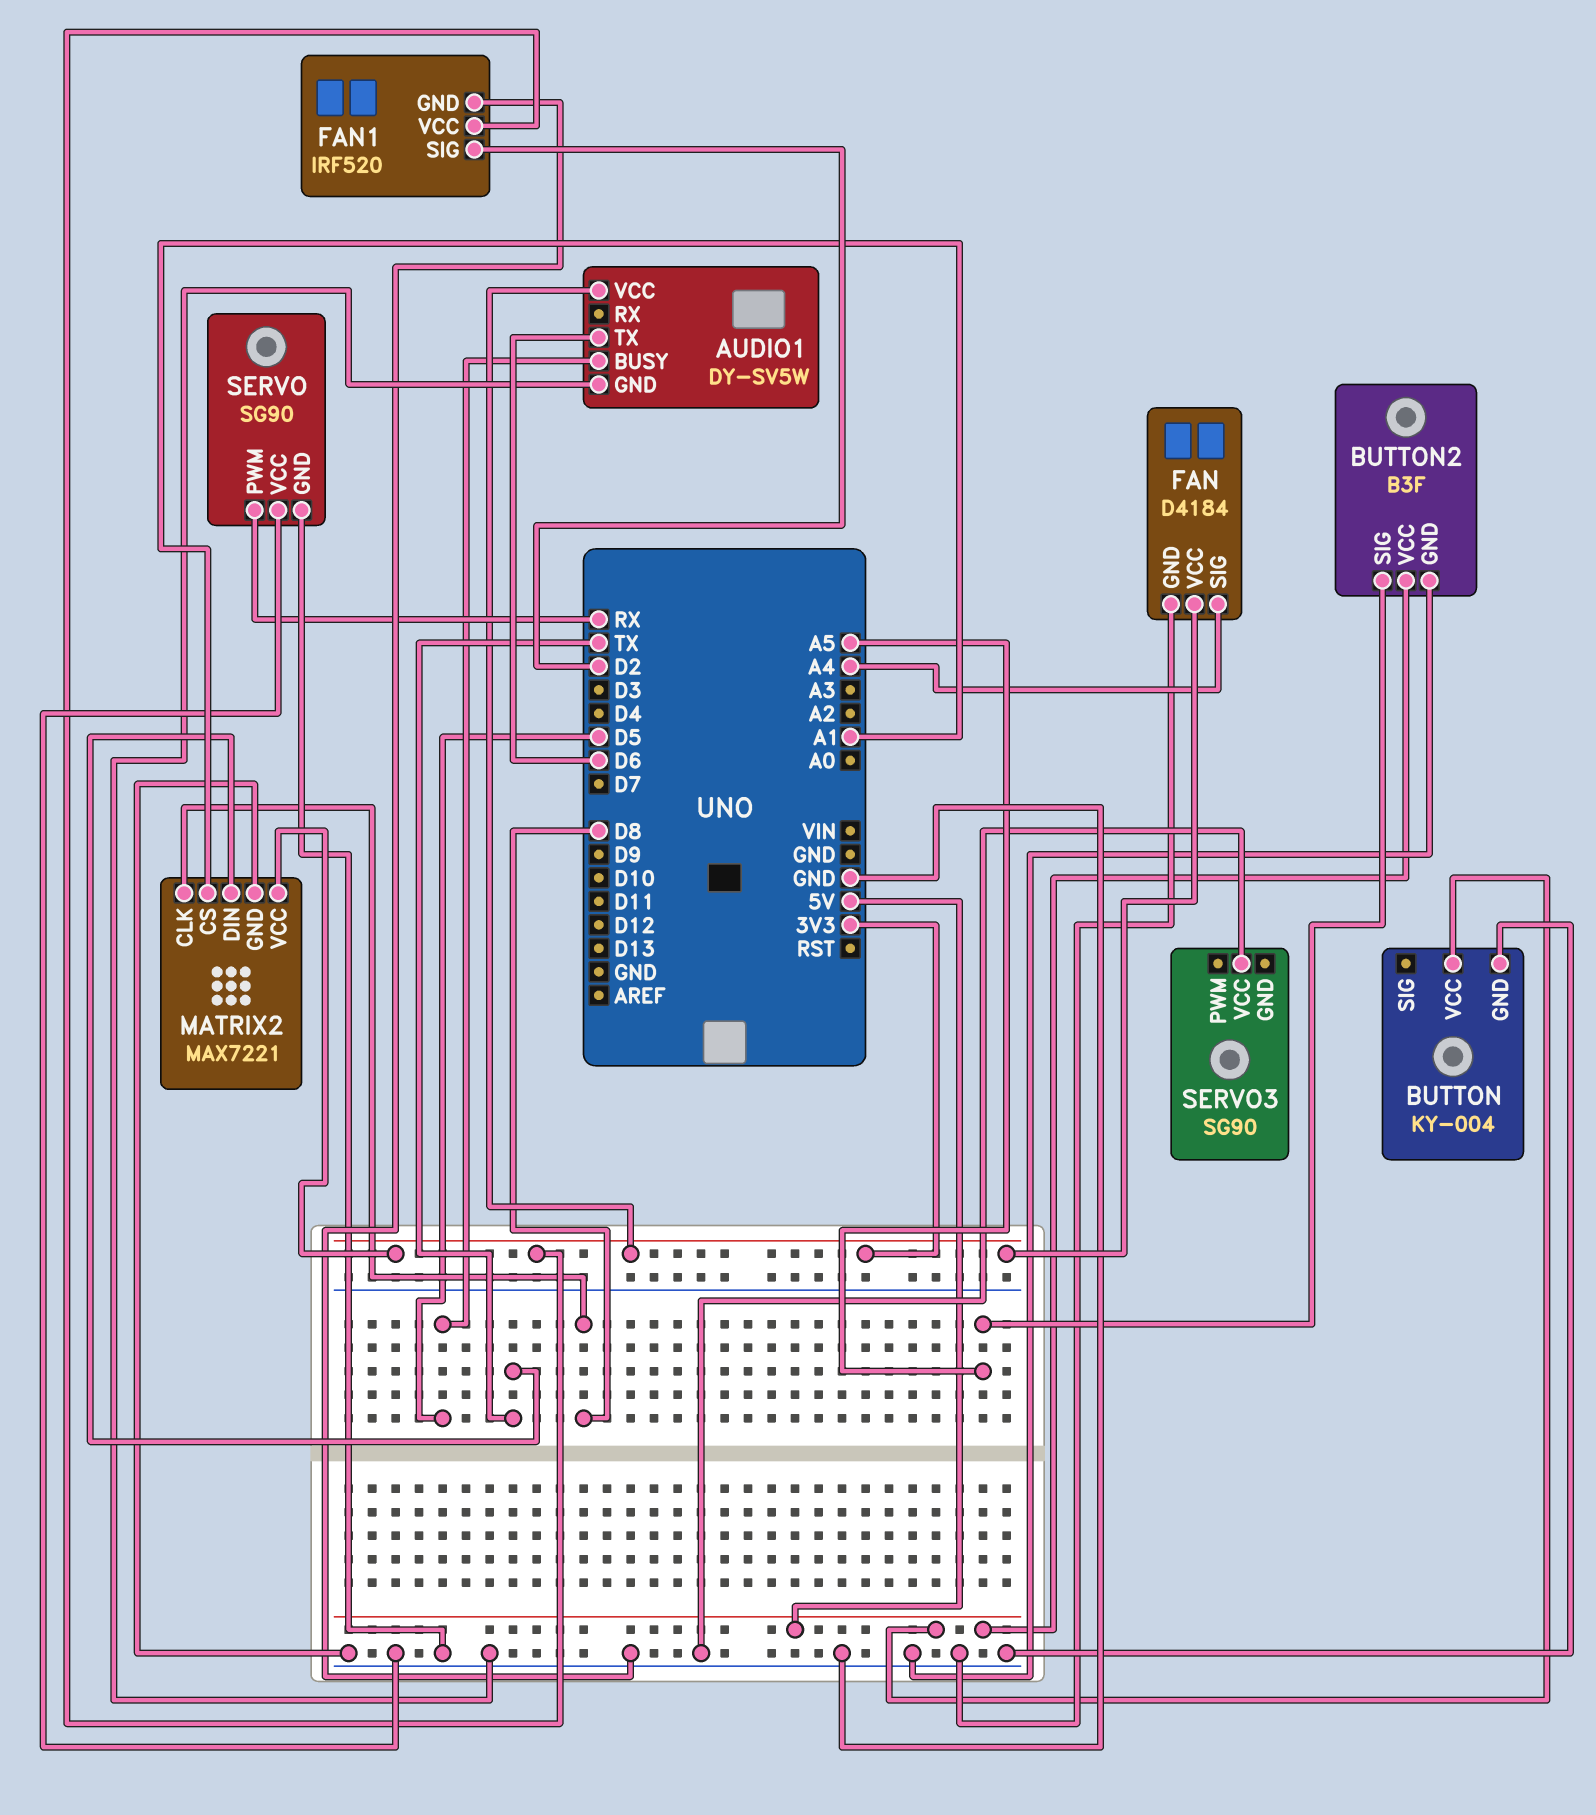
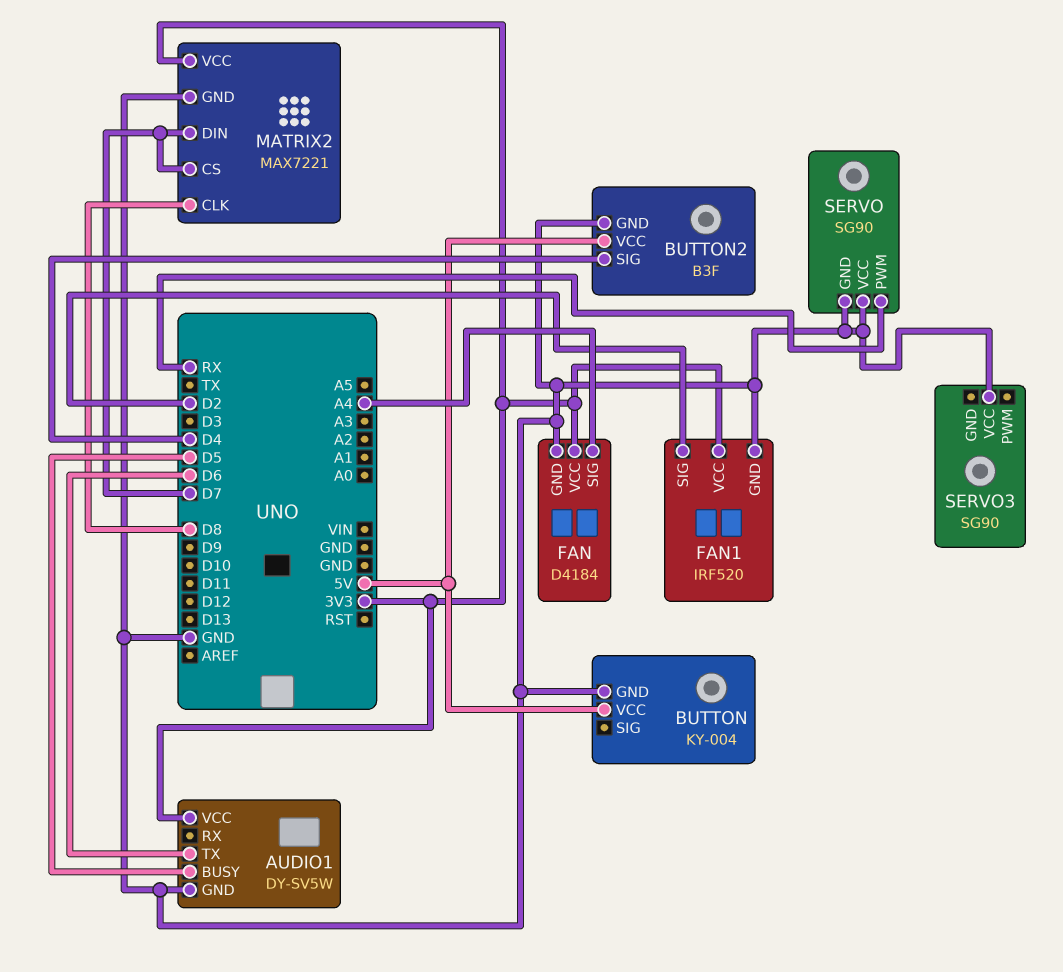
BUTTON2 pin SIG: A5 -> D4
MATRIX2 pin CS: A1 -> D7
MATRIX2 pin DIN: TX -> D7

